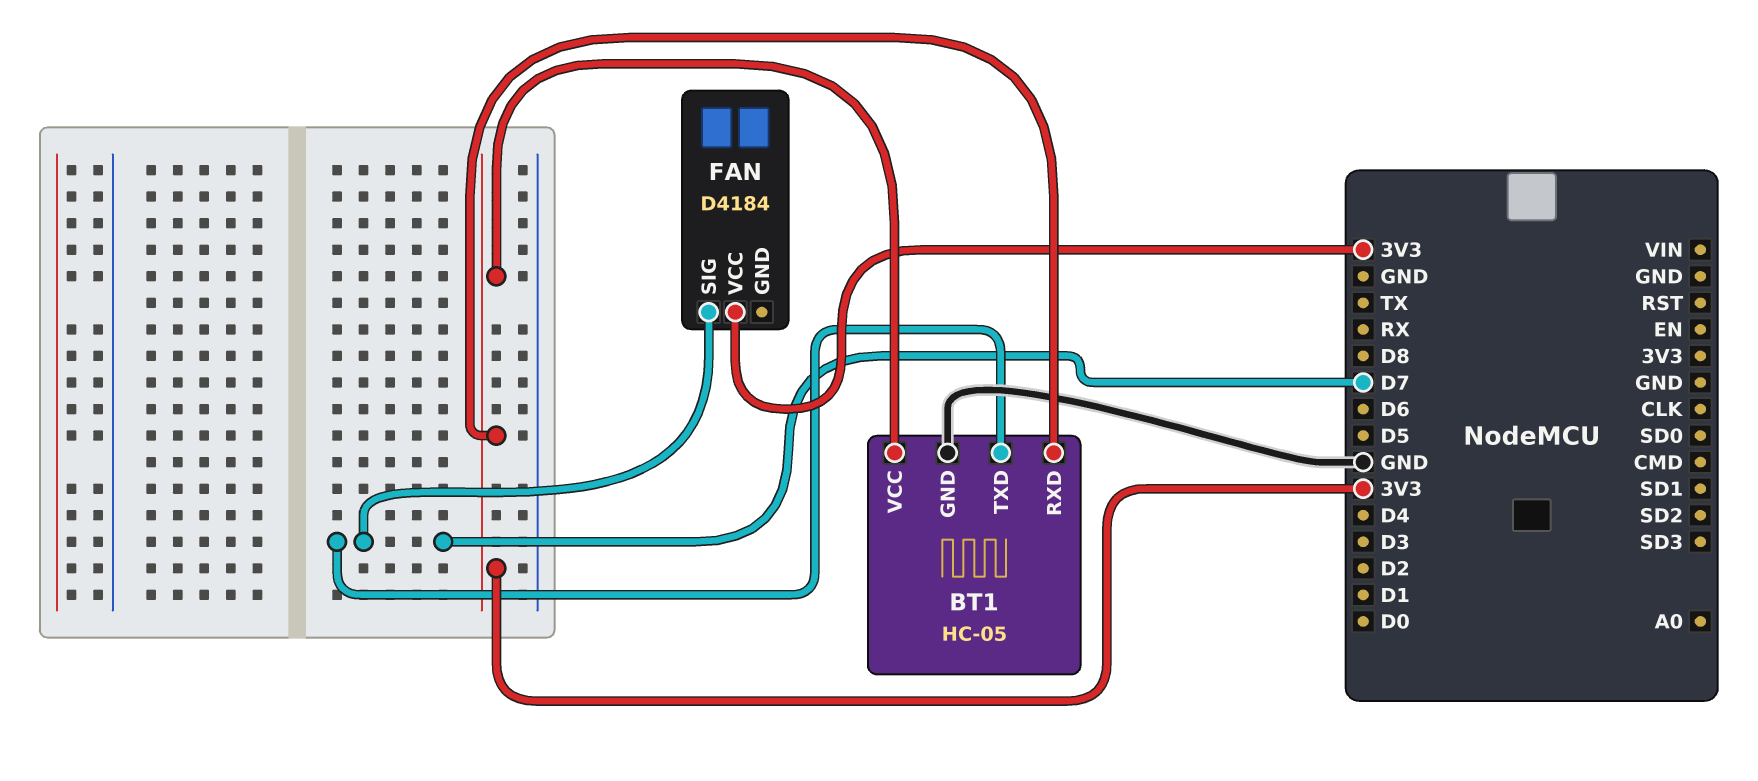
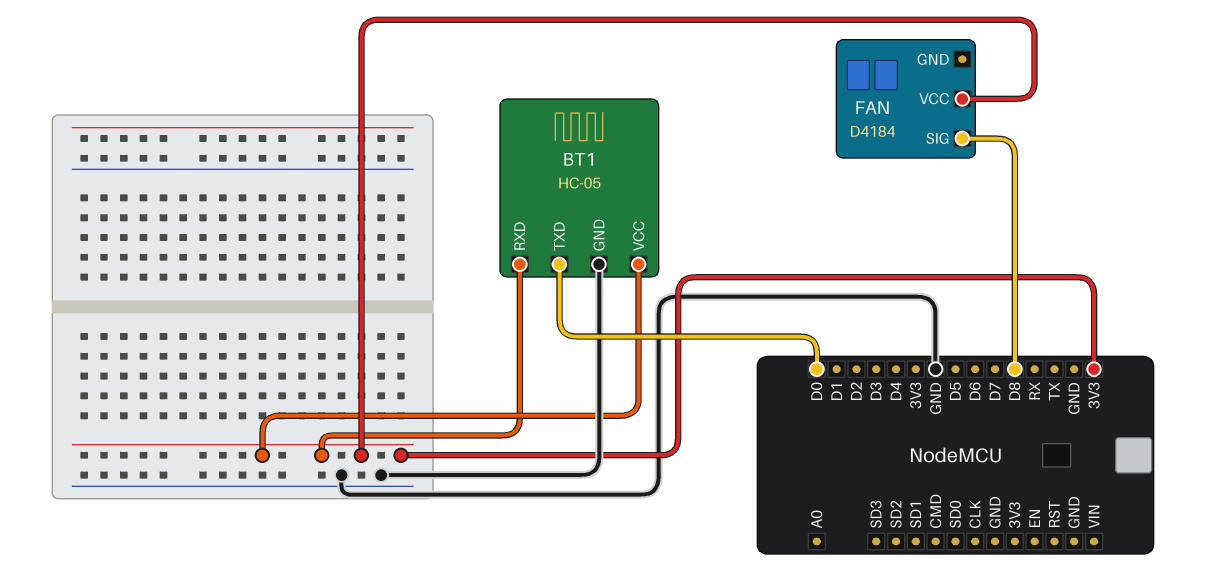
BT1 pin TXD: D7 -> D0
FAN pin SIG: D7 -> D8

